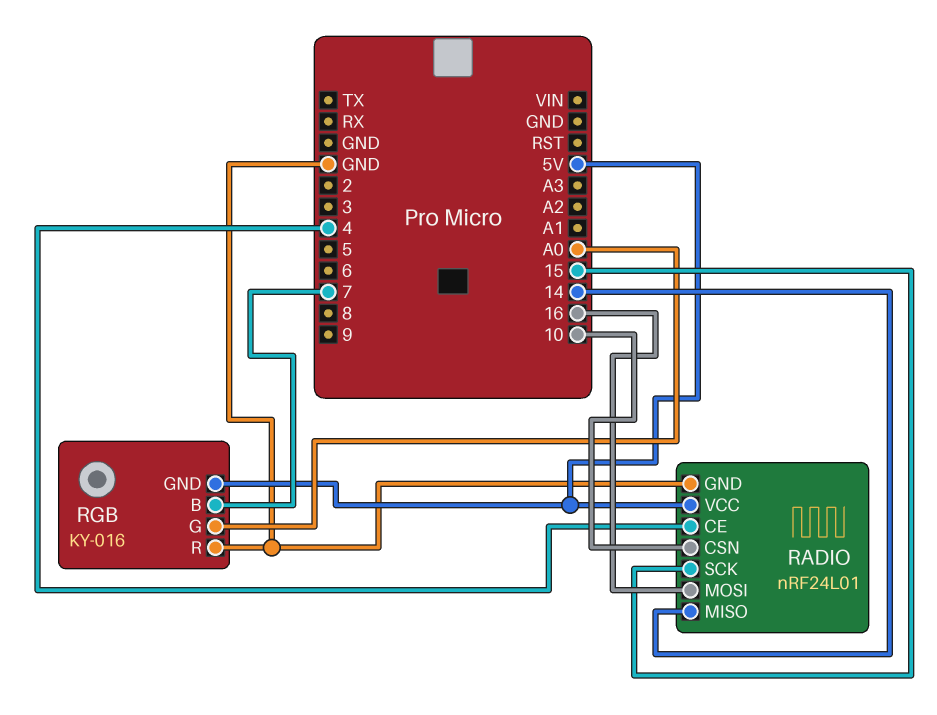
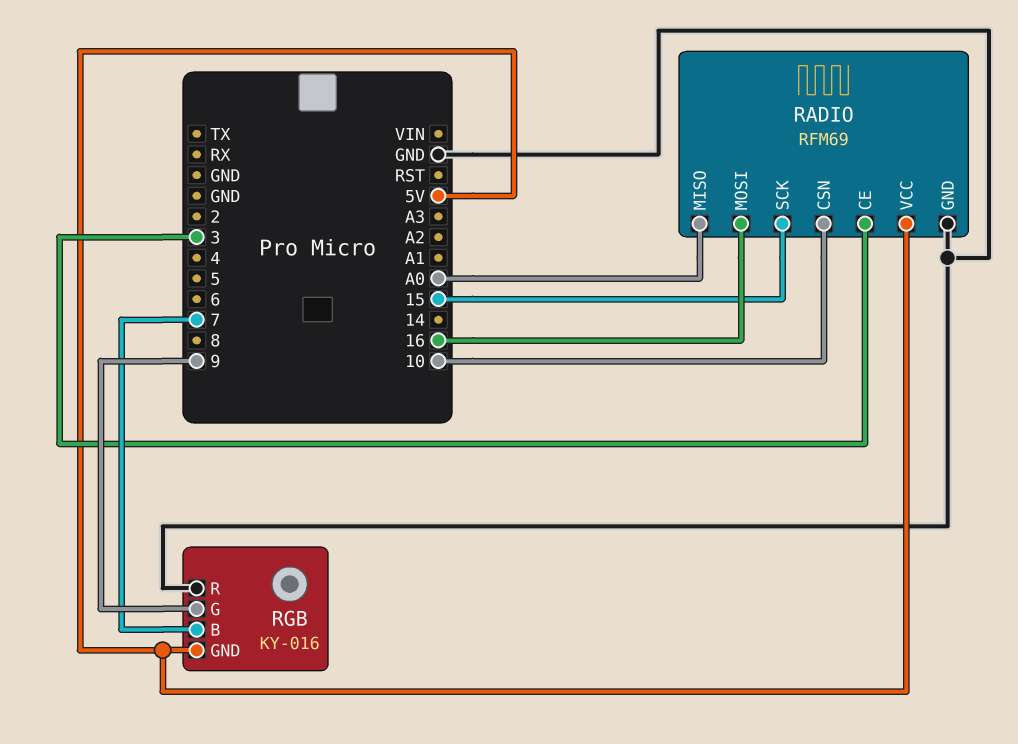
RADIO: nRF24L01 -> RFM69
RADIO pin CE: 4 -> 3
RADIO pin MISO: 14 -> A0
RGB pin G: A0 -> 9

